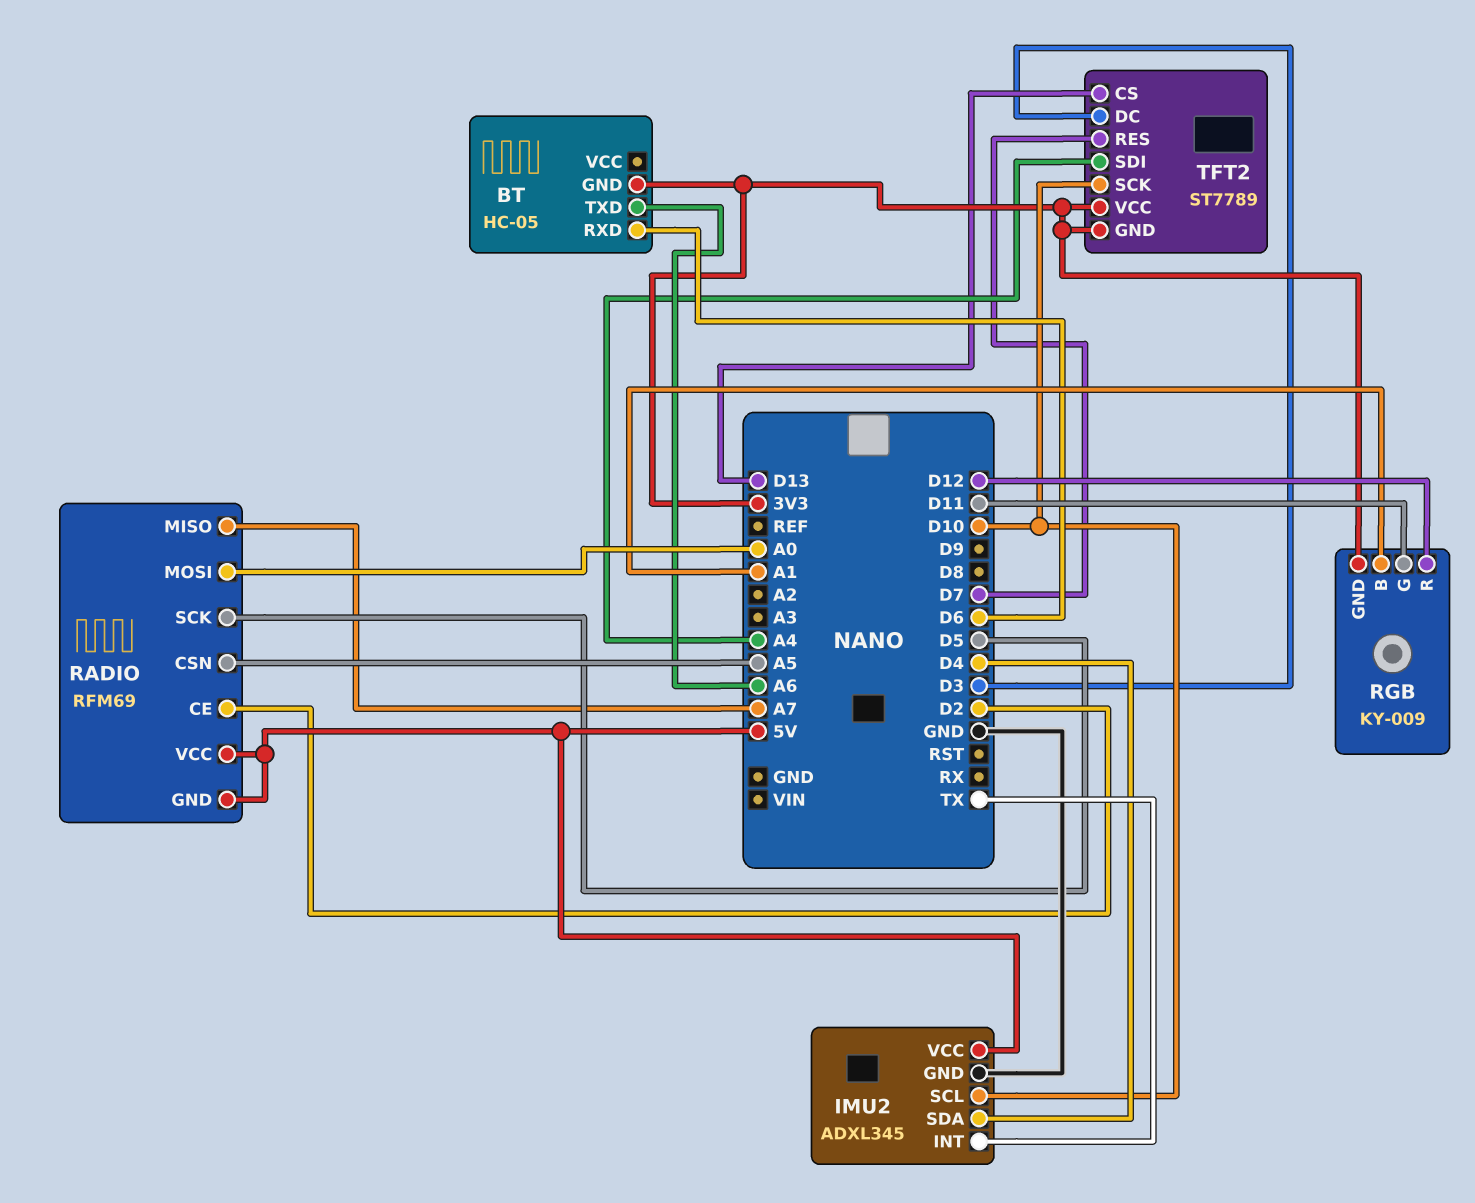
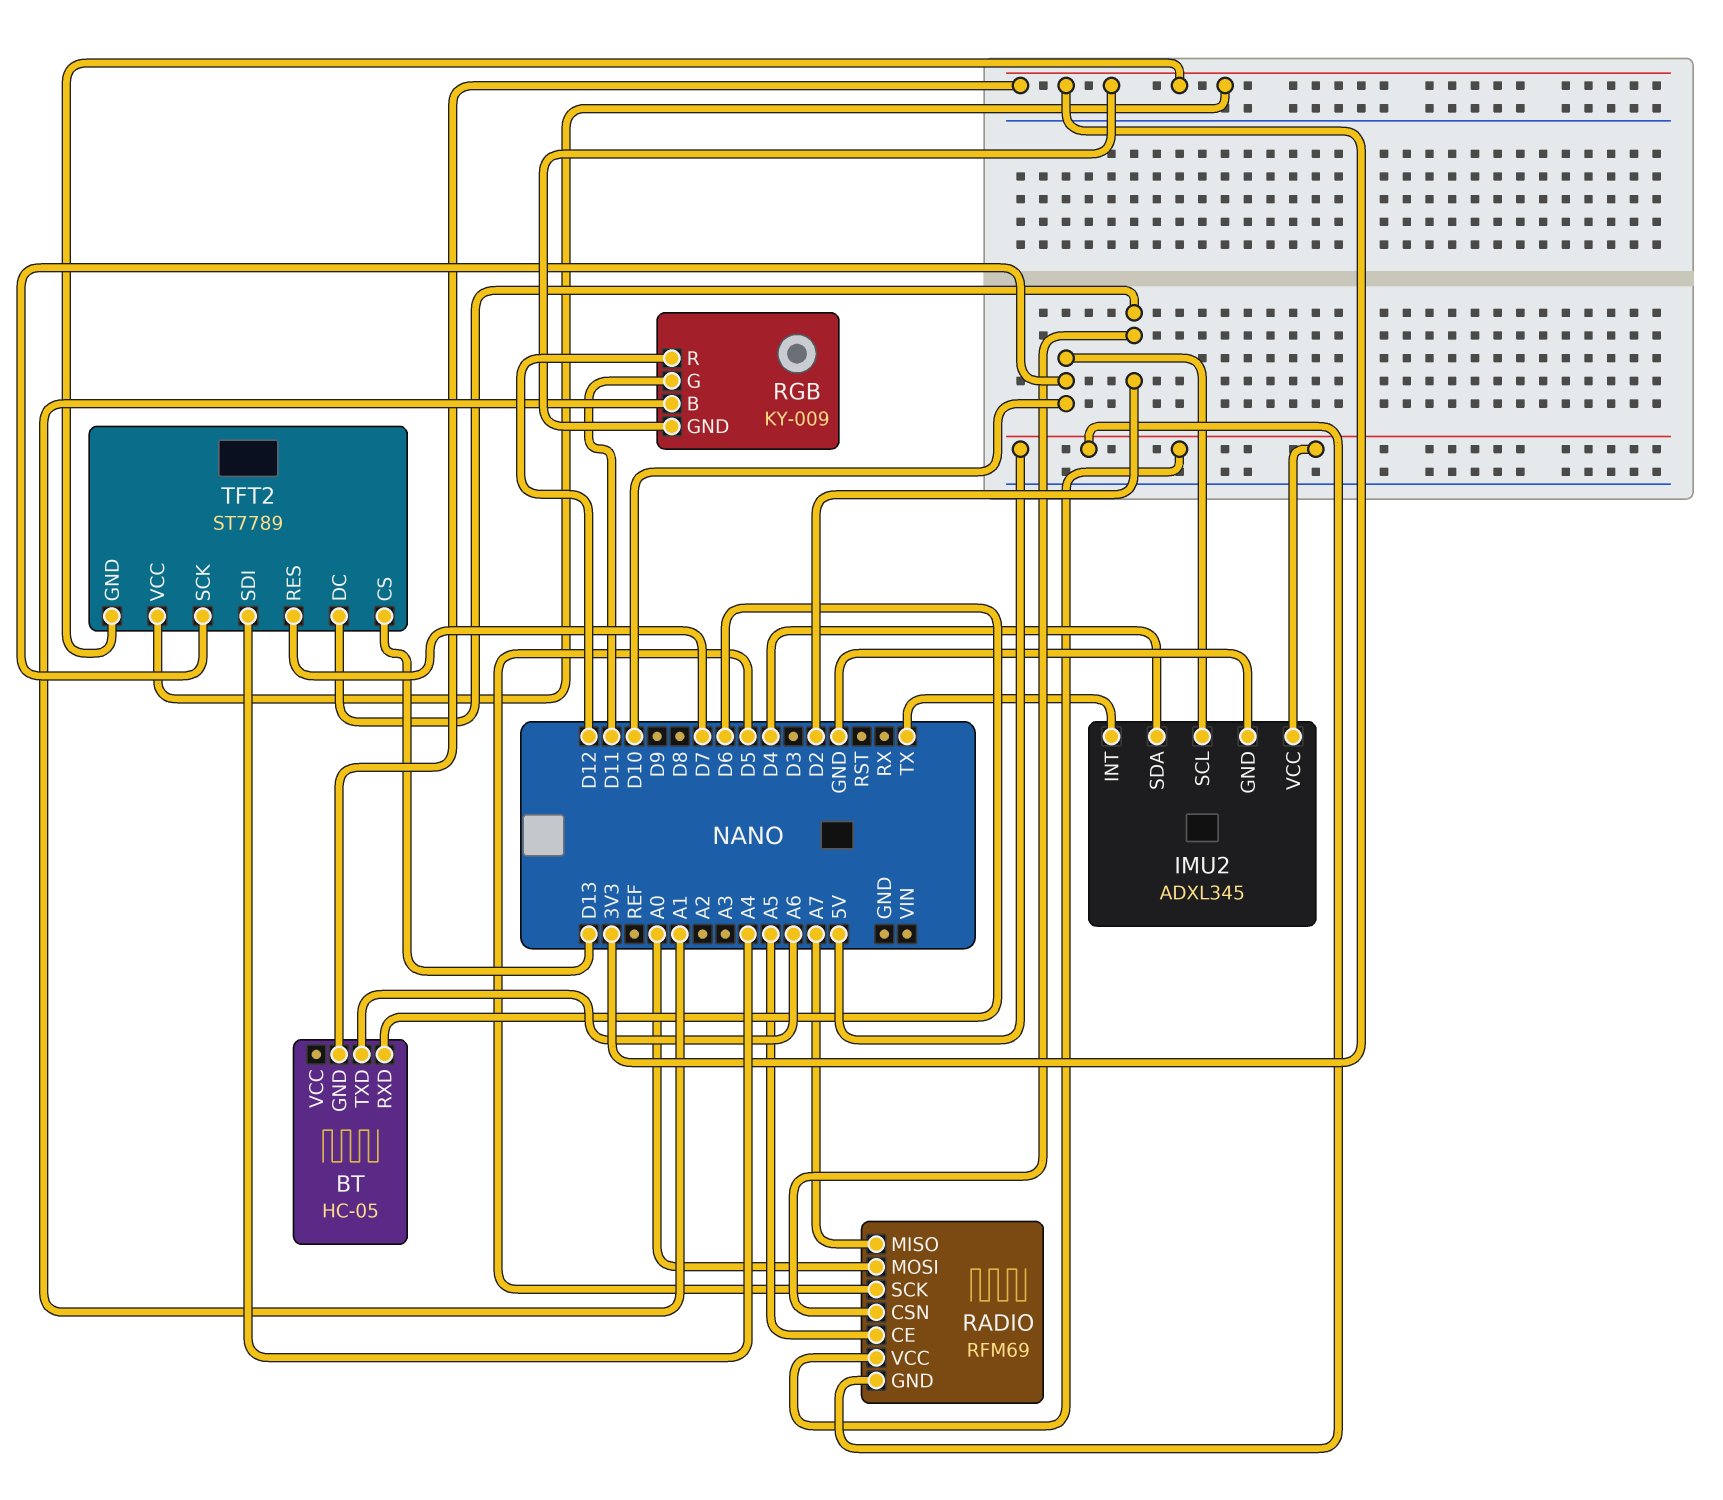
RADIO pin CE: D2 -> A5
RADIO pin CSN: A5 -> D2
TFT2 pin DC: D3 -> D2

